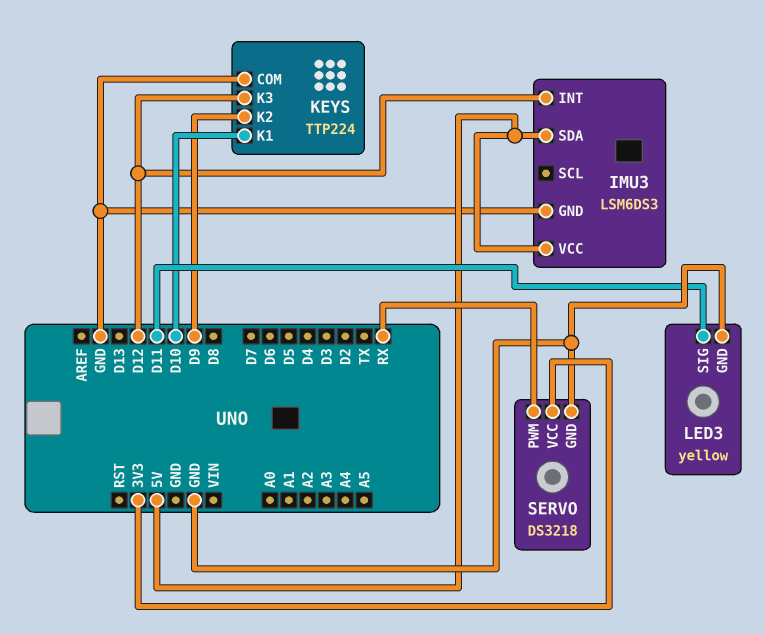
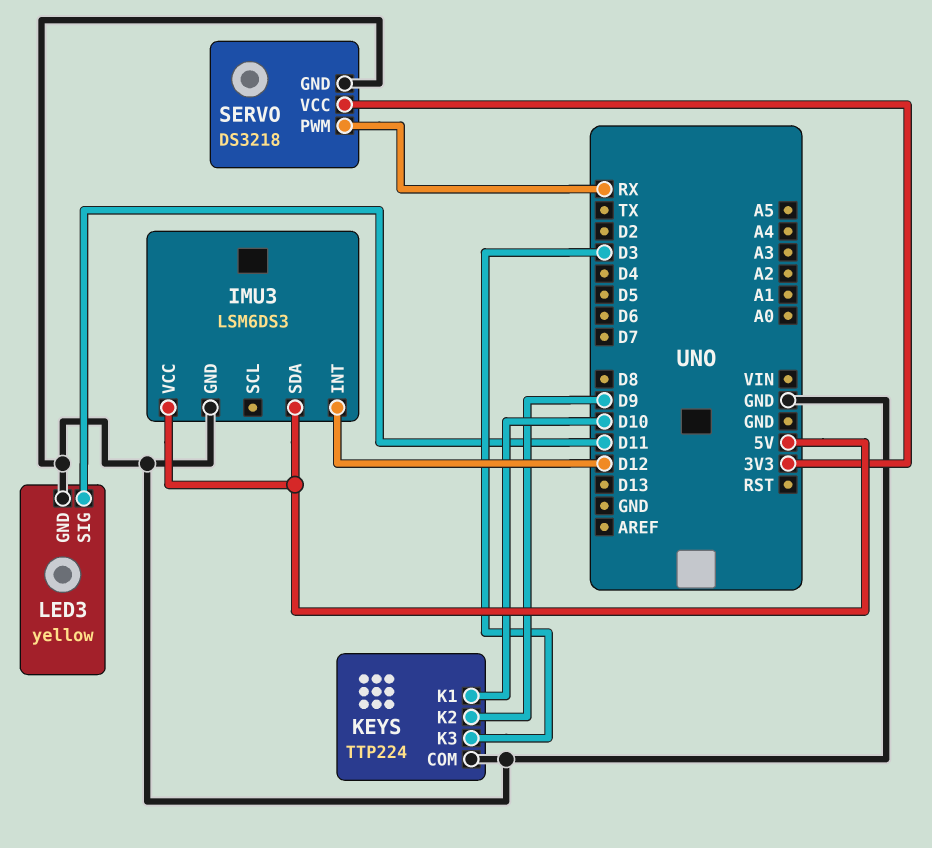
KEYS pin K3: D12 -> D3

